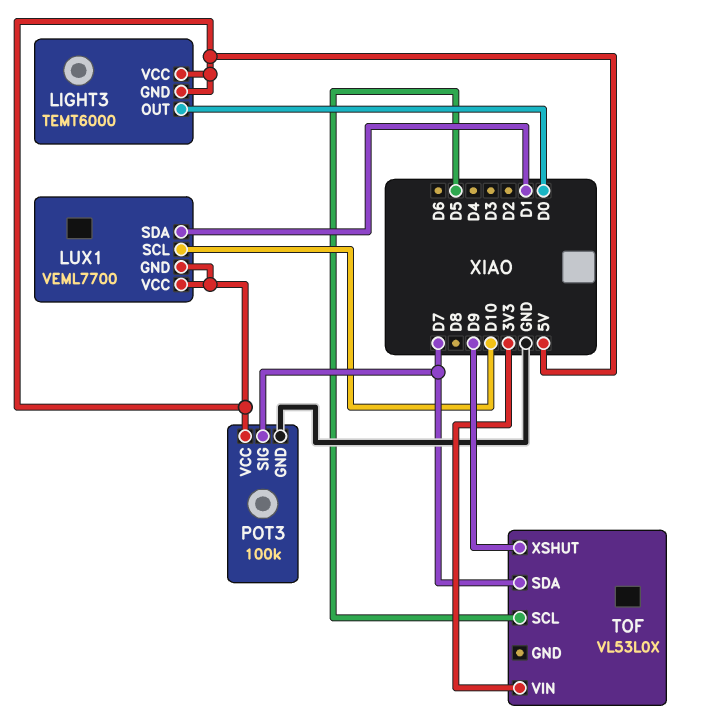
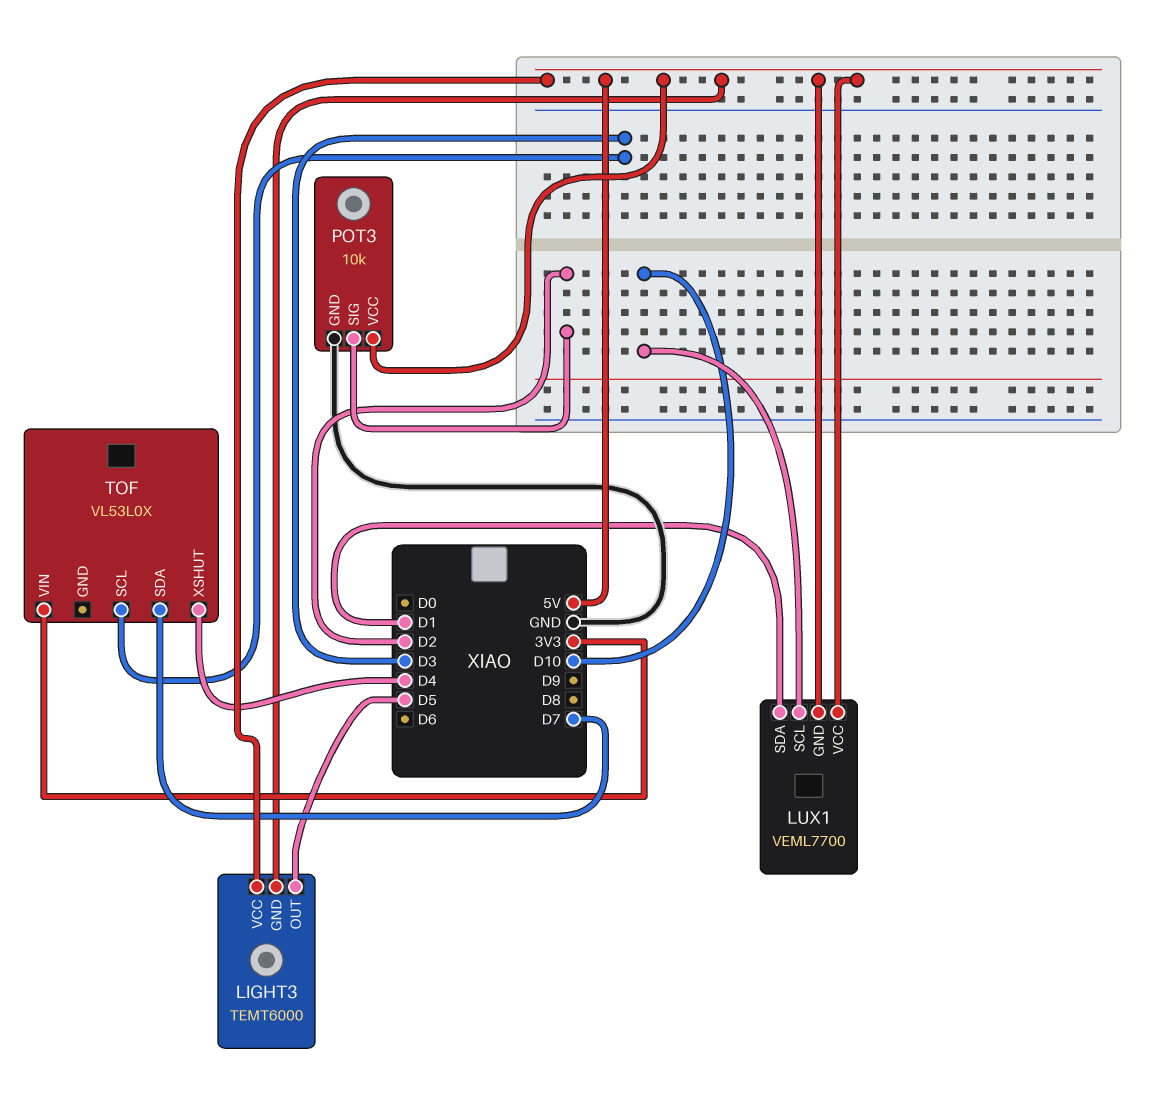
LIGHT3 pin OUT: D0 -> D5
POT3: 100k -> 10k
POT3 pin SIG: D7 -> D2
TOF pin SCL: D5 -> D3
TOF pin XSHUT: D9 -> D4

